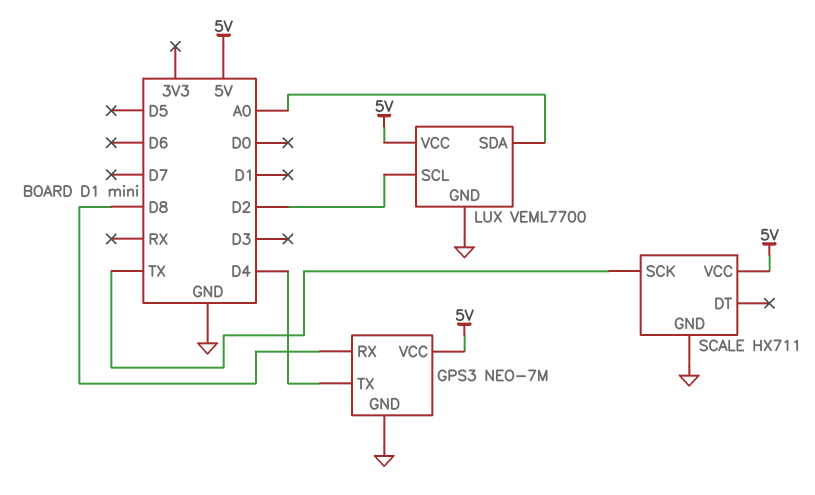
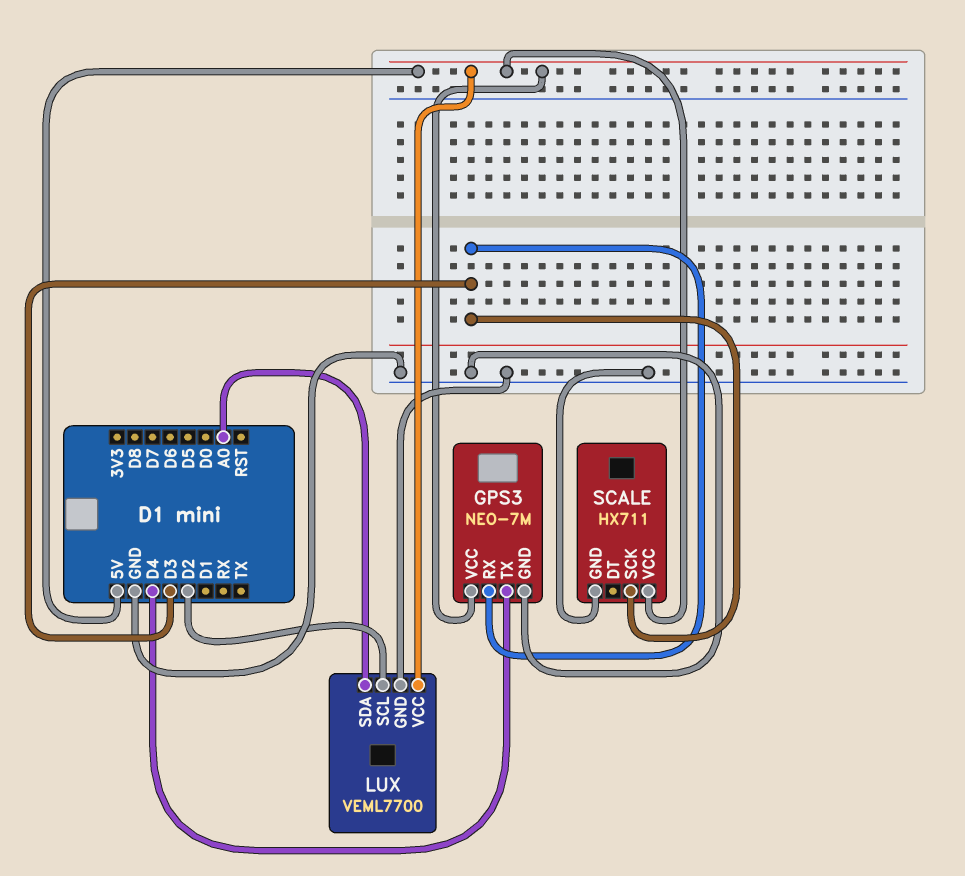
GPS3 pin RX: D8 -> D3
SCALE pin SCK: TX -> D3

